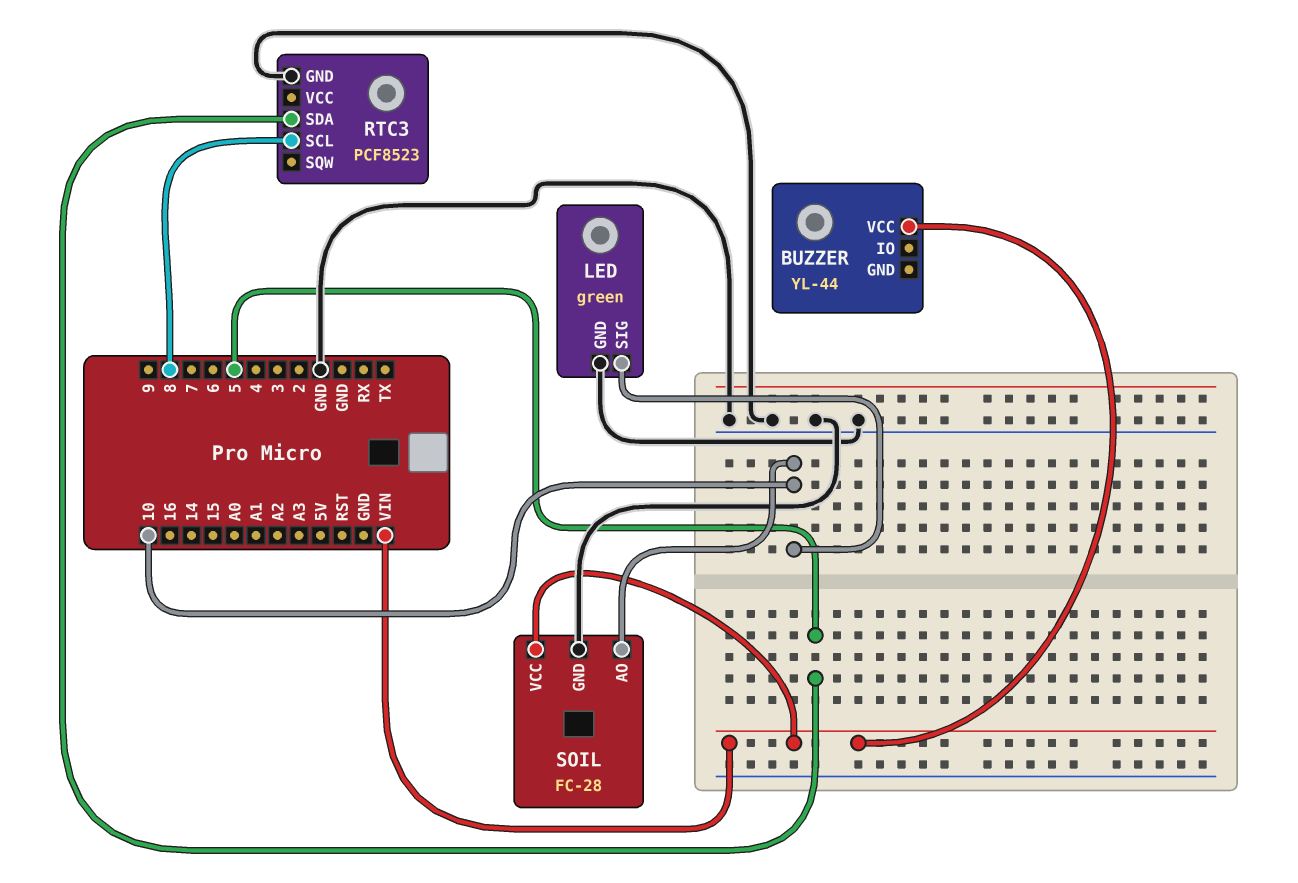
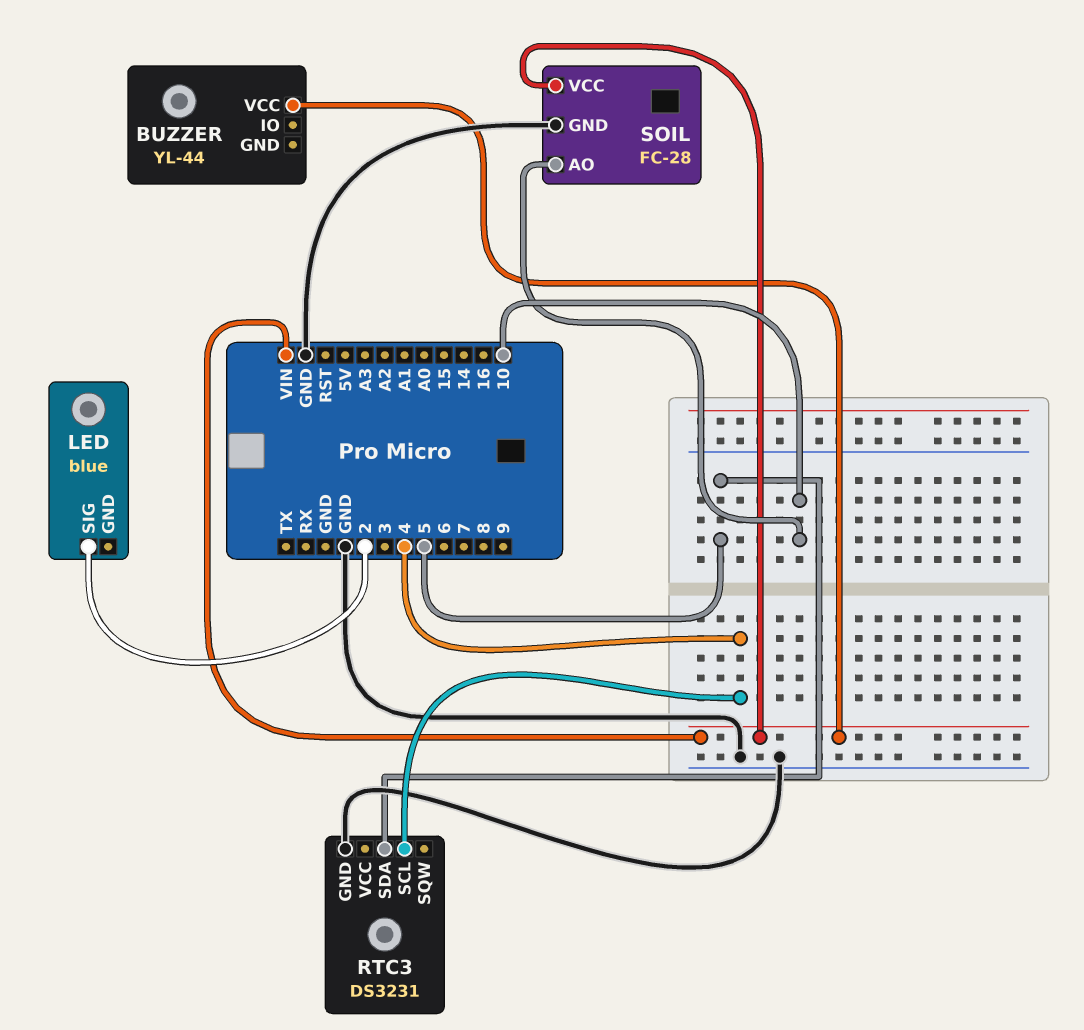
LED: green -> blue
LED pin GND: GND -> none
LED pin SIG: 10 -> 2
RTC3: PCF8523 -> DS3231
RTC3 pin SCL: 8 -> 4

